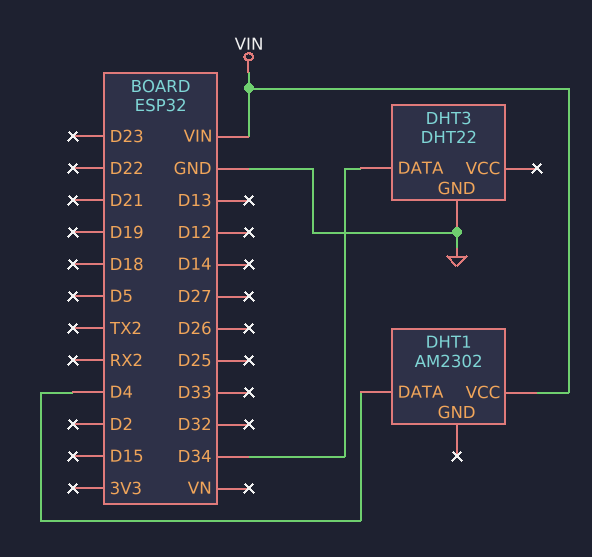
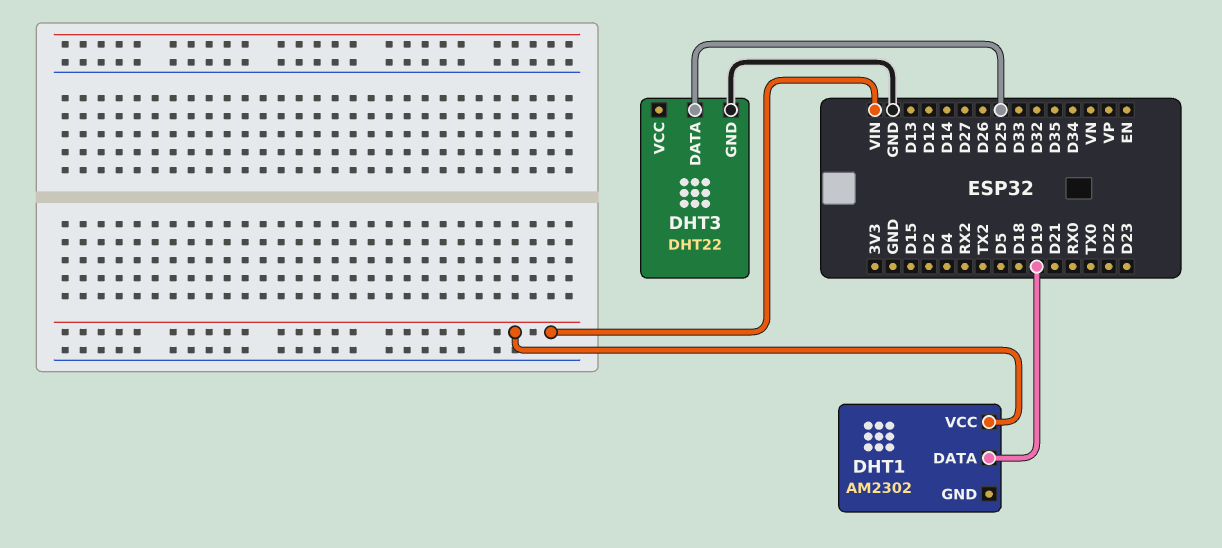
DHT1 pin DATA: D4 -> D19
DHT3 pin DATA: D34 -> D25

